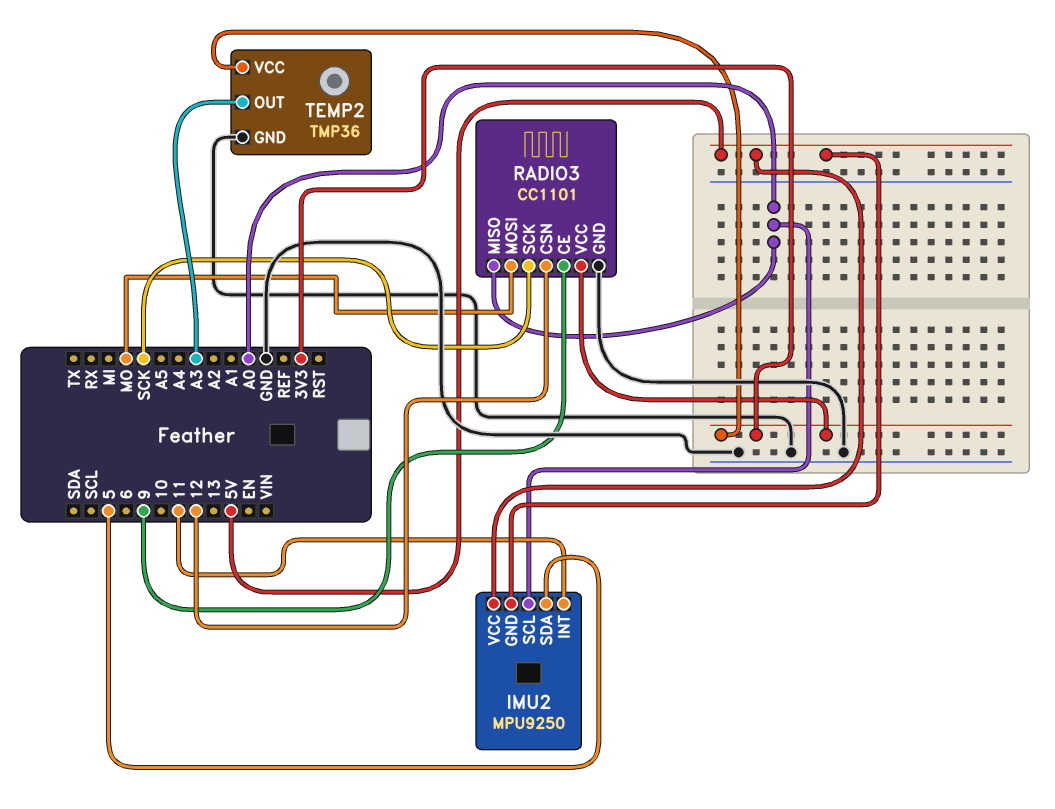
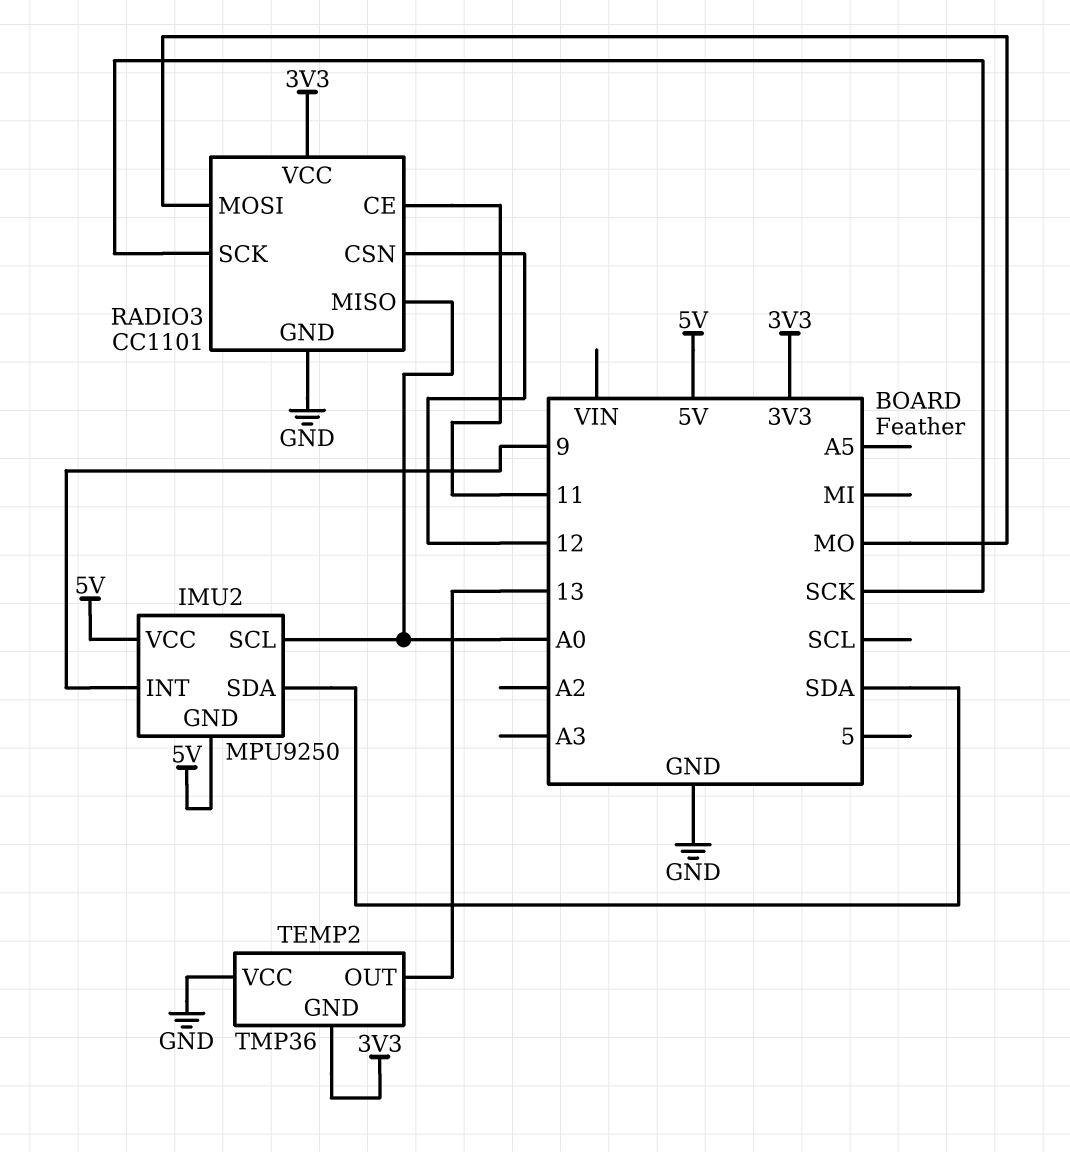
IMU2 pin INT: 11 -> 9
IMU2 pin SDA: 5 -> SDA
RADIO3 pin CE: 9 -> 11
TEMP2 pin GND: GND -> 3V3
TEMP2 pin OUT: A3 -> 13
TEMP2 pin VCC: 3V3 -> GND

